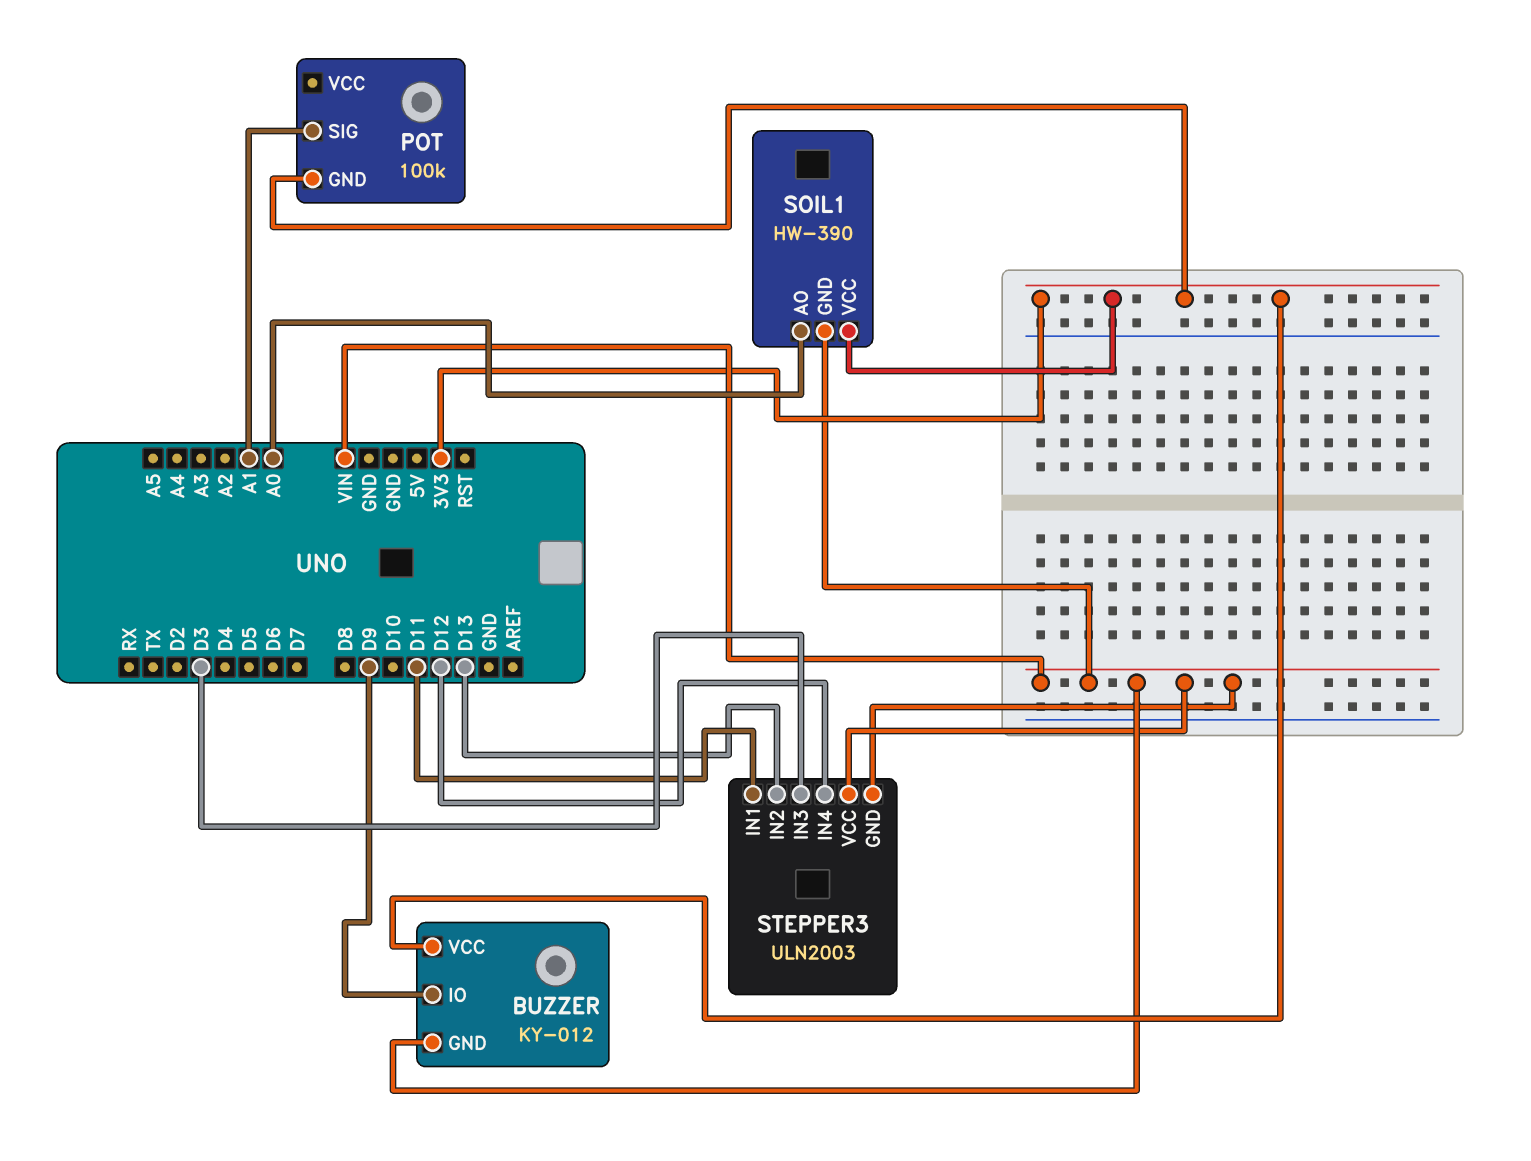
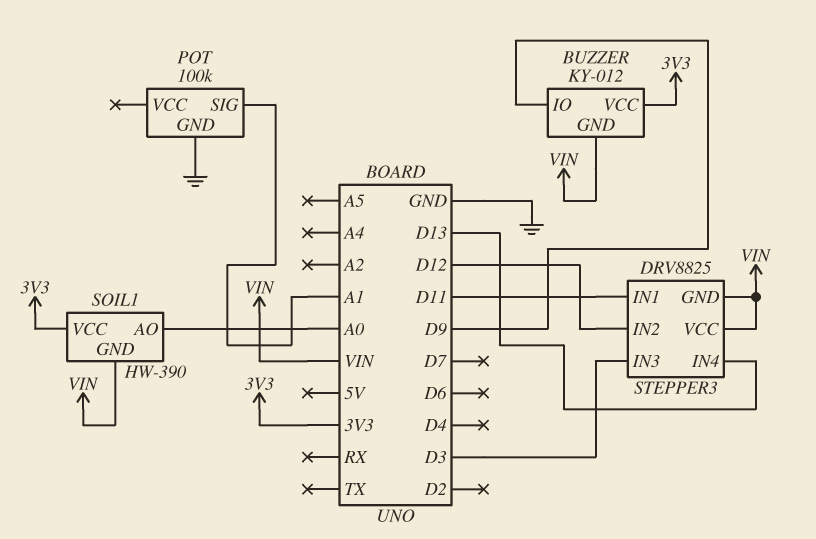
POT pin GND: 3V3 -> GND
STEPPER3: ULN2003 -> DRV8825
STEPPER3 pin IN2: D13 -> D12
STEPPER3 pin IN4: D12 -> D13

